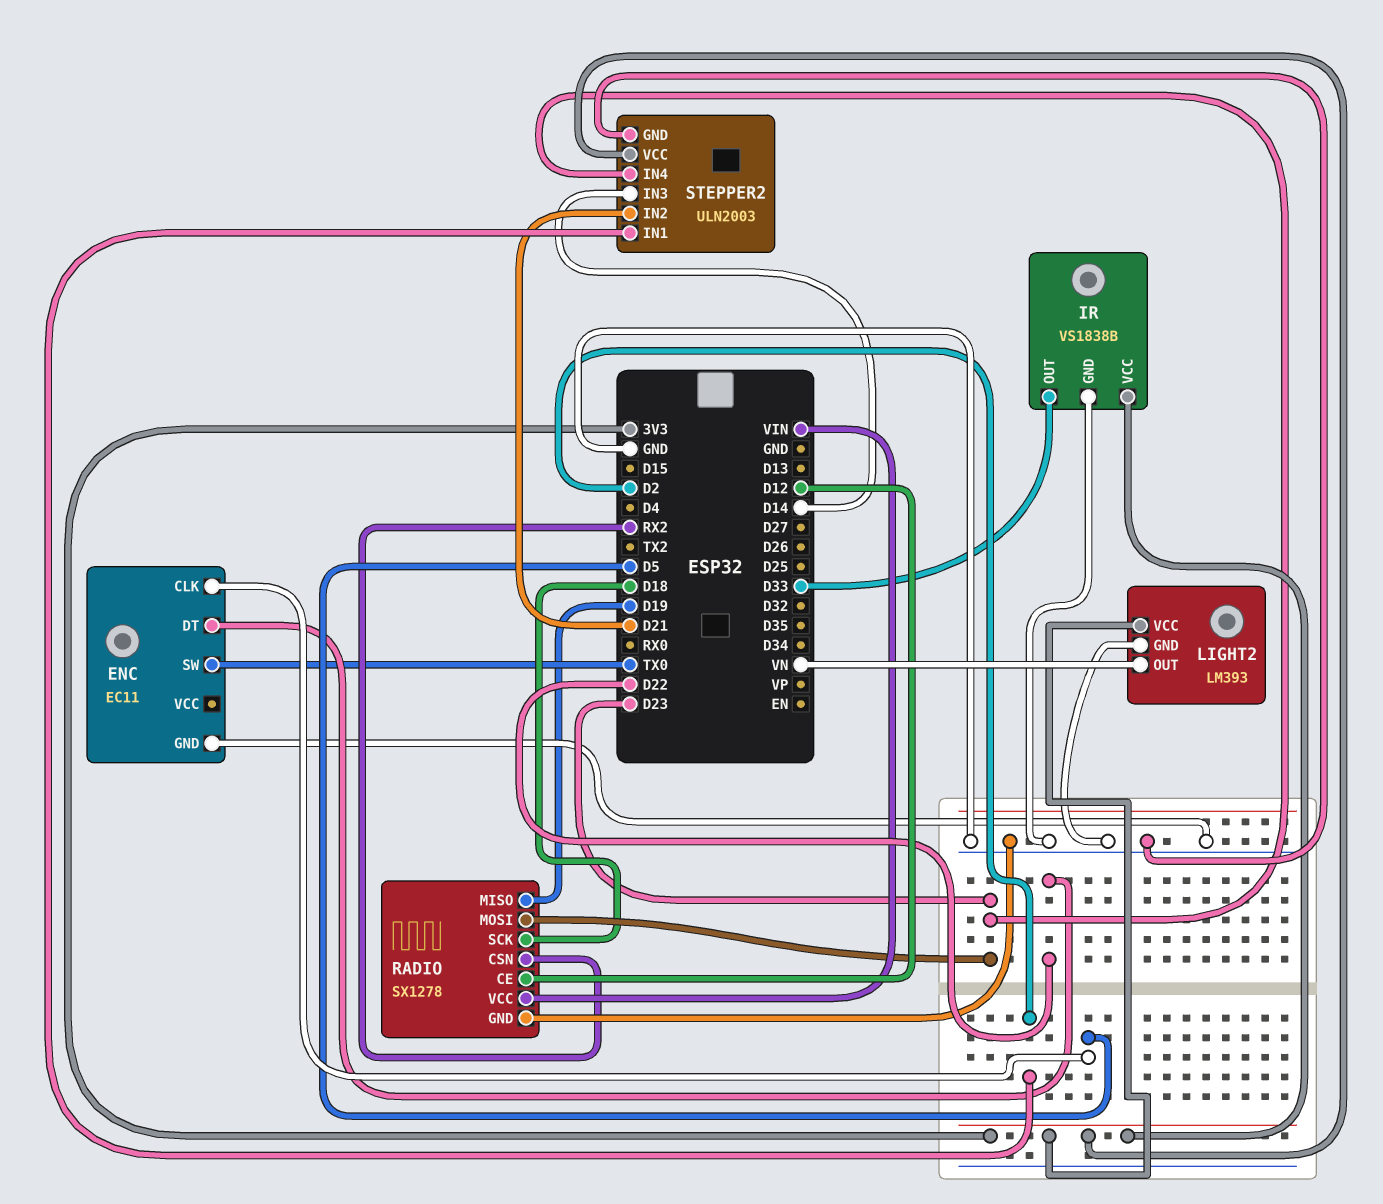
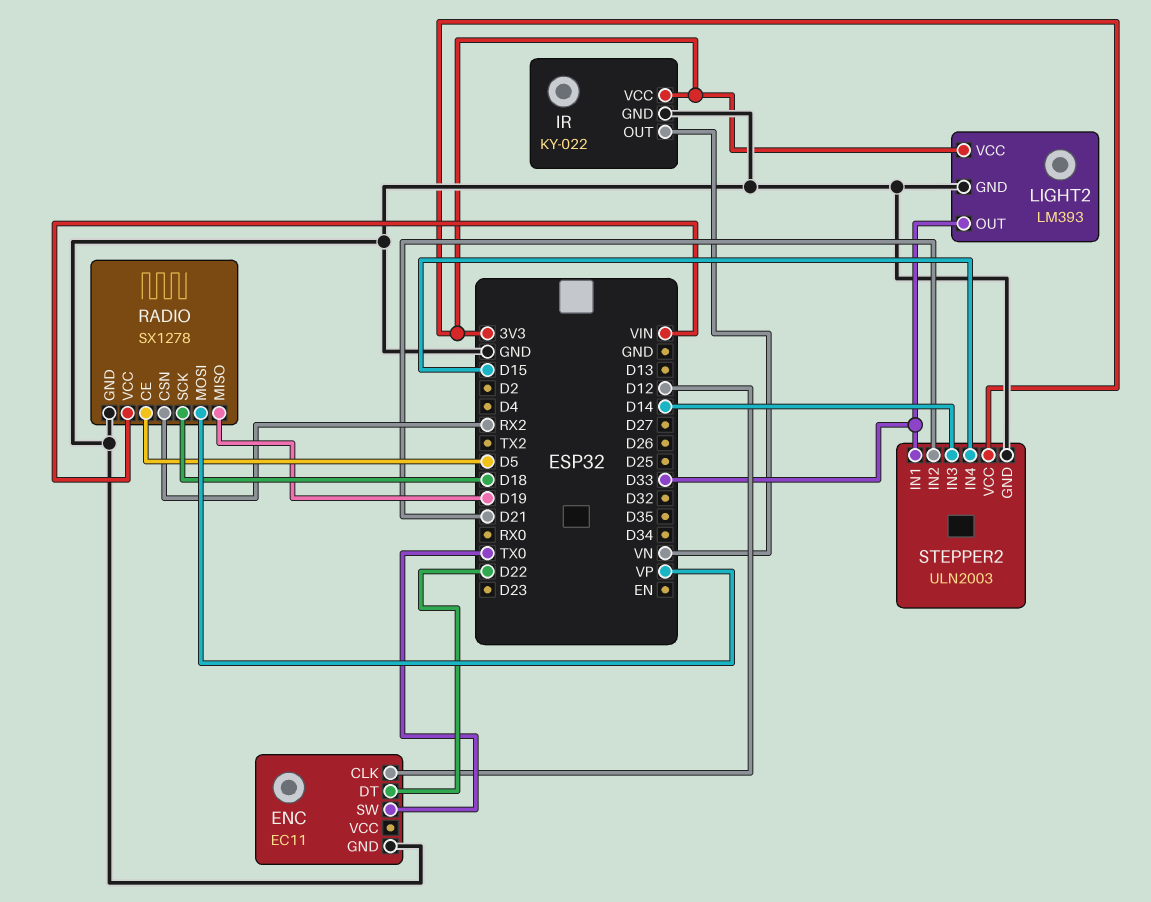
ENC pin CLK: D5 -> D12
IR: VS1838B -> KY-022
IR pin OUT: D33 -> VN
LIGHT2 pin OUT: VN -> D33
RADIO pin CE: D12 -> D5
RADIO pin MOSI: D23 -> VP
STEPPER2 pin IN1: D2 -> D33
STEPPER2 pin IN4: D23 -> D15

